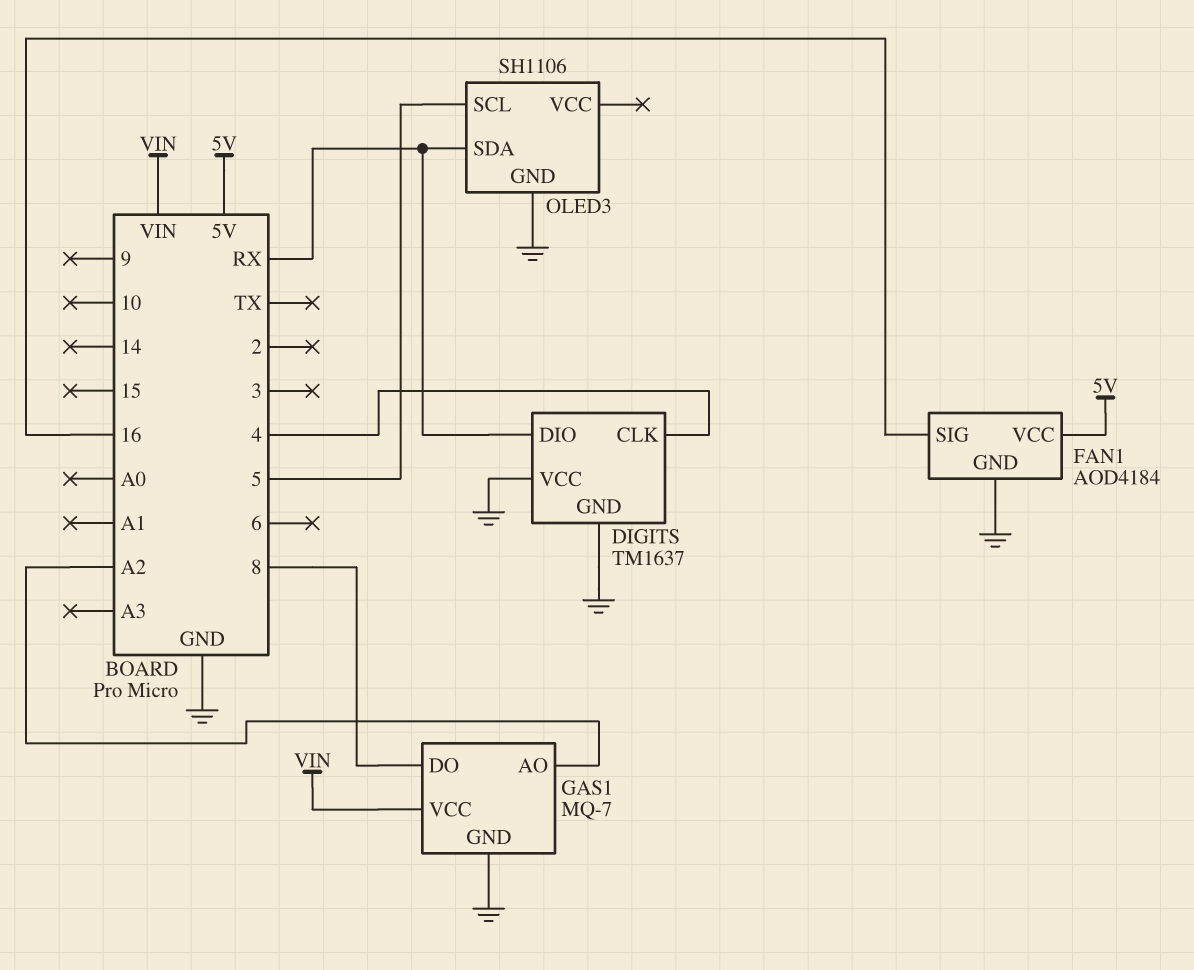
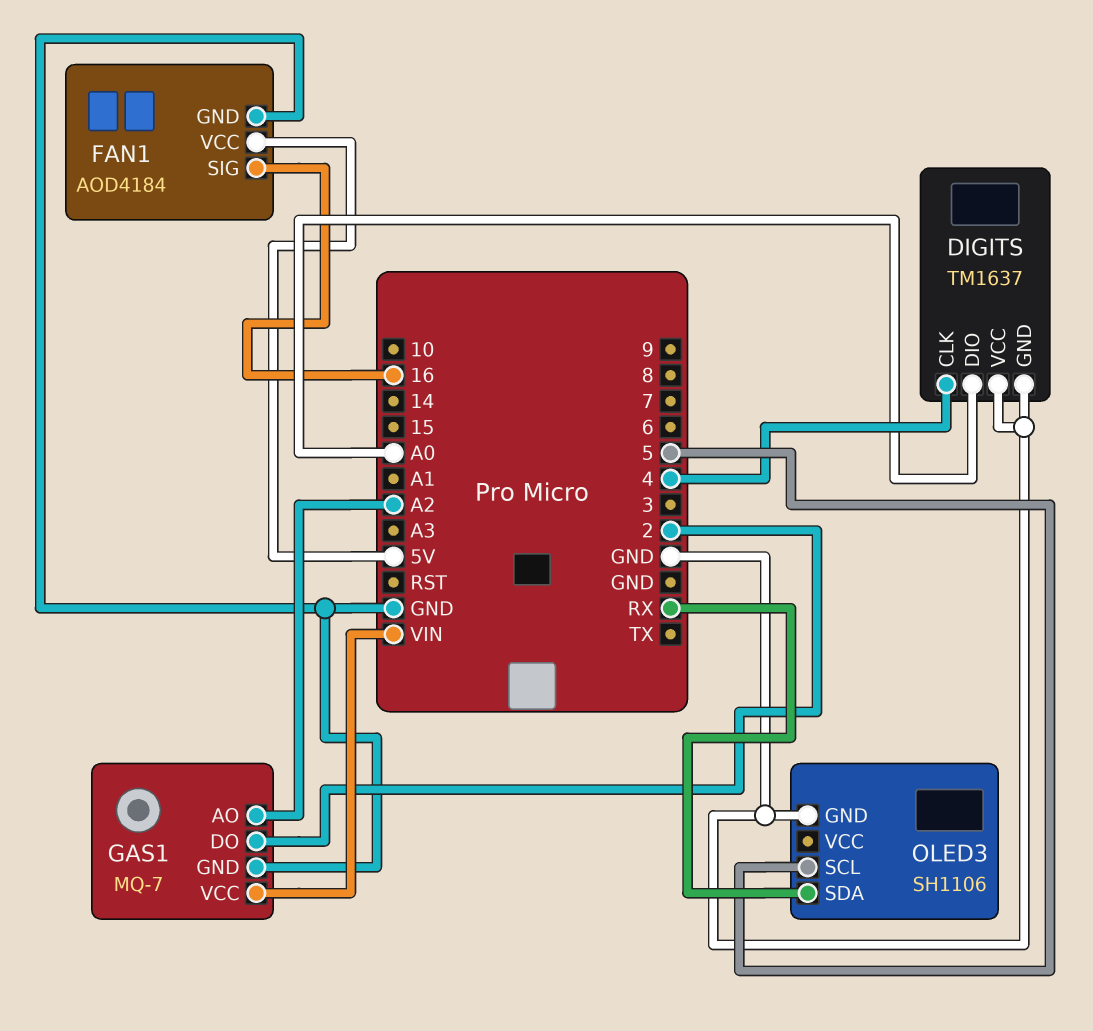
DIGITS pin DIO: RX -> A0
GAS1 pin DO: 8 -> 2

